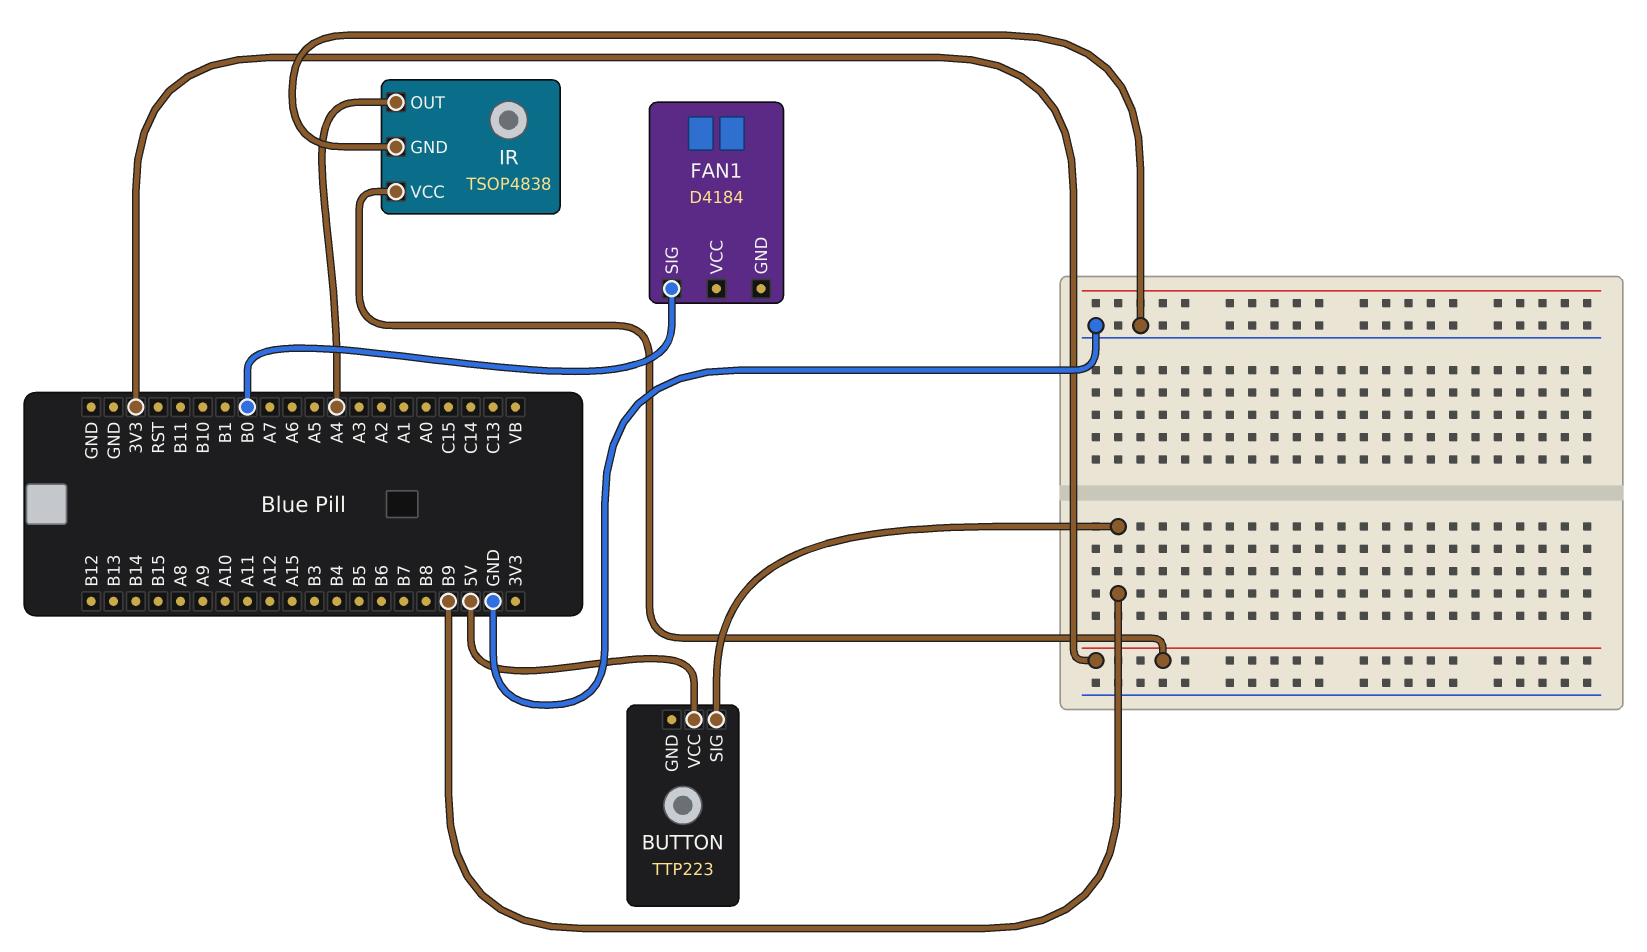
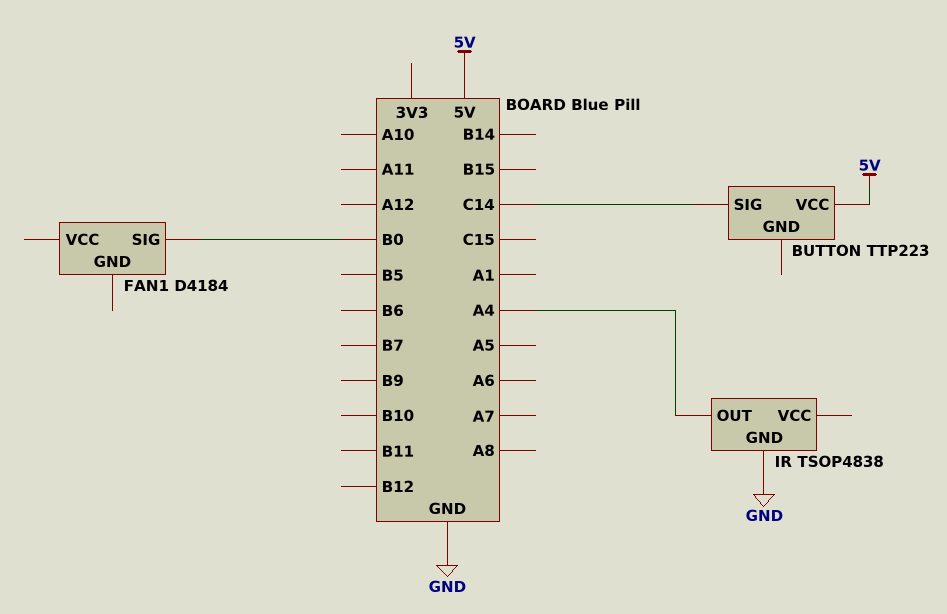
BUTTON pin SIG: B9 -> C14
IR pin VCC: 3V3 -> none

